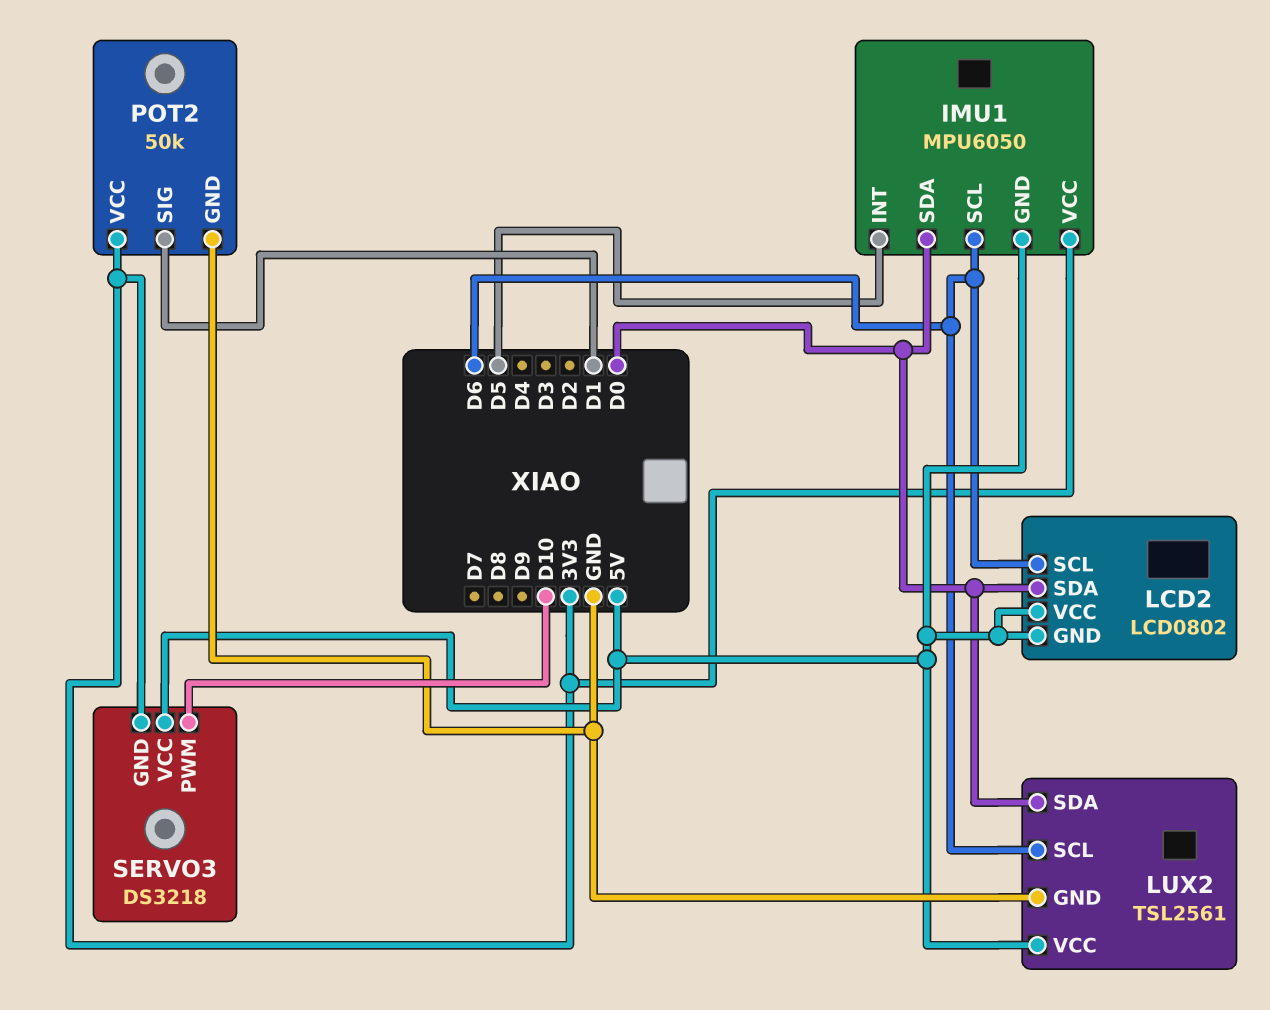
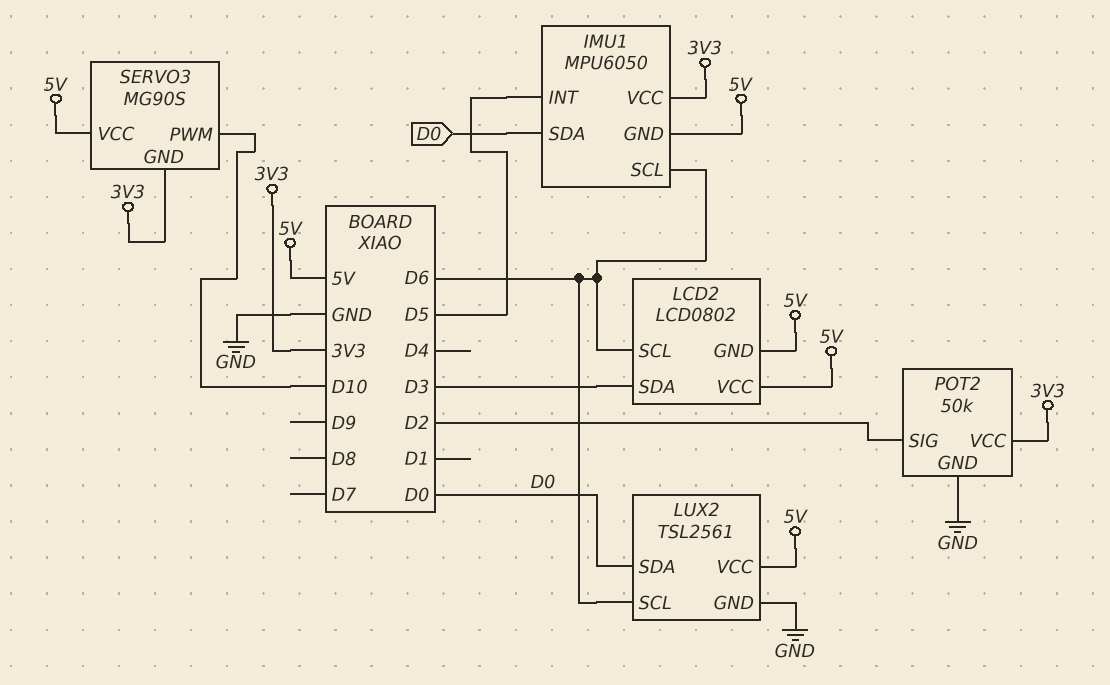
LCD2 pin SDA: D0 -> D3
POT2 pin SIG: D1 -> D2
SERVO3: DS3218 -> MG90S

